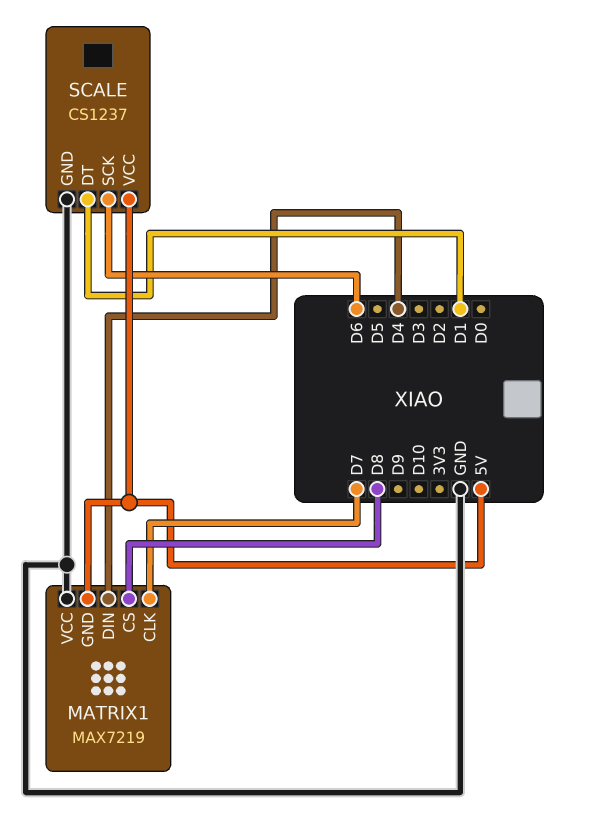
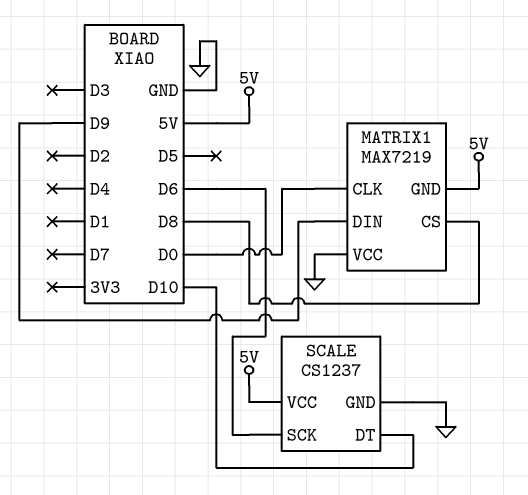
MATRIX1 pin CLK: D7 -> D0
MATRIX1 pin DIN: D4 -> D9
SCALE pin DT: D1 -> D10

